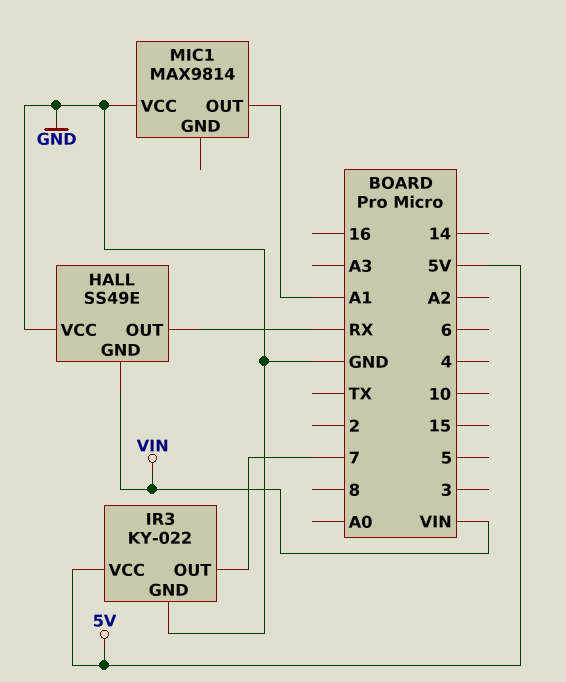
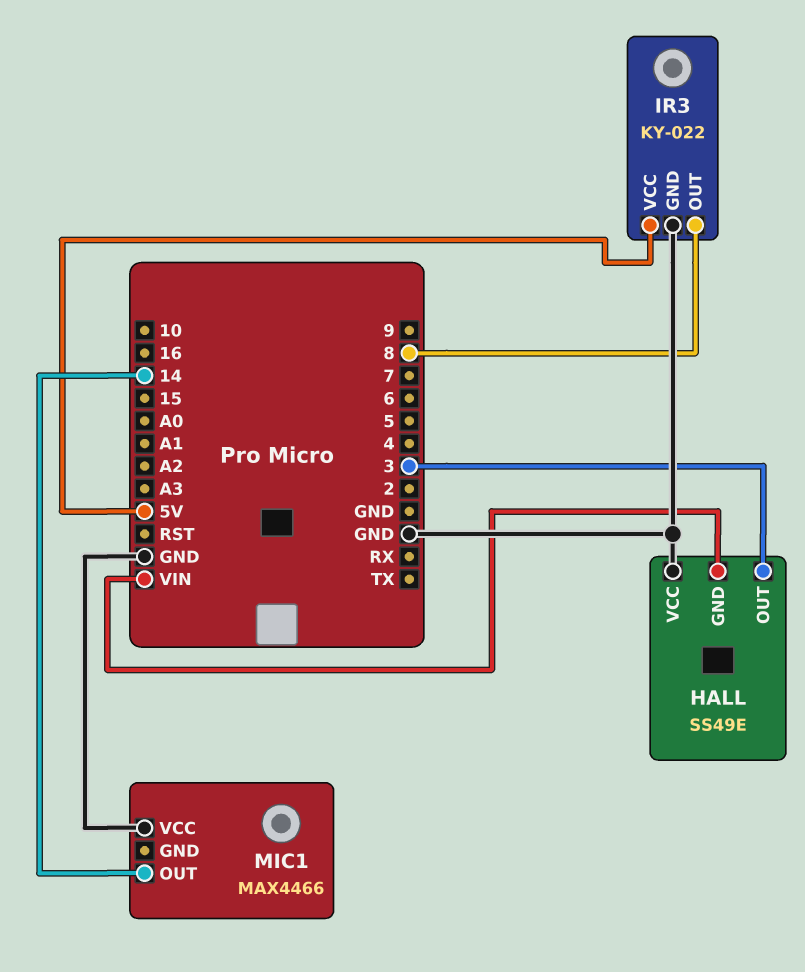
HALL pin OUT: RX -> 3
IR3 pin OUT: 7 -> 8
MIC1: MAX9814 -> MAX4466
MIC1 pin OUT: A1 -> 14

